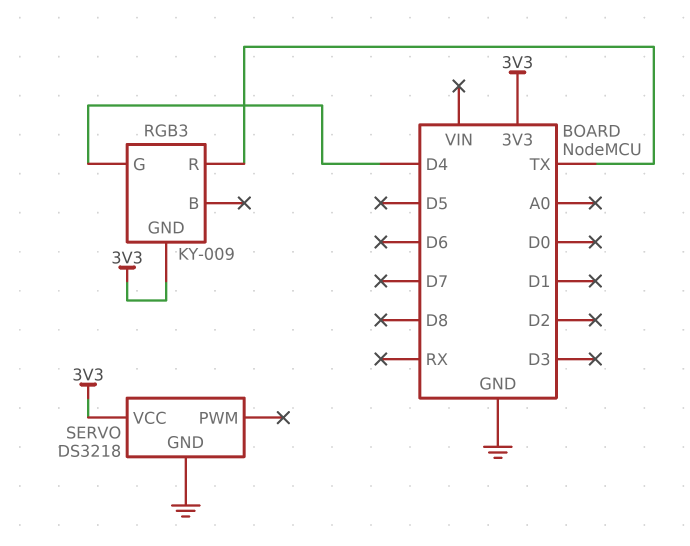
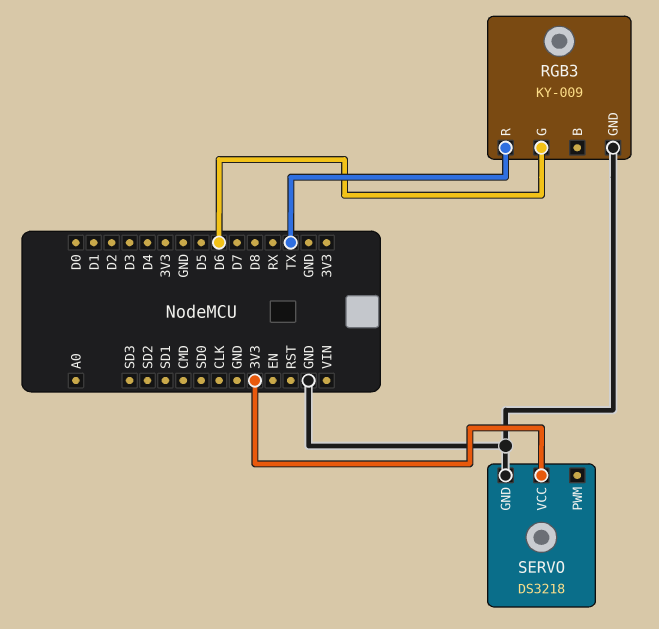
RGB3 pin G: D4 -> D6
RGB3 pin GND: 3V3 -> GND

